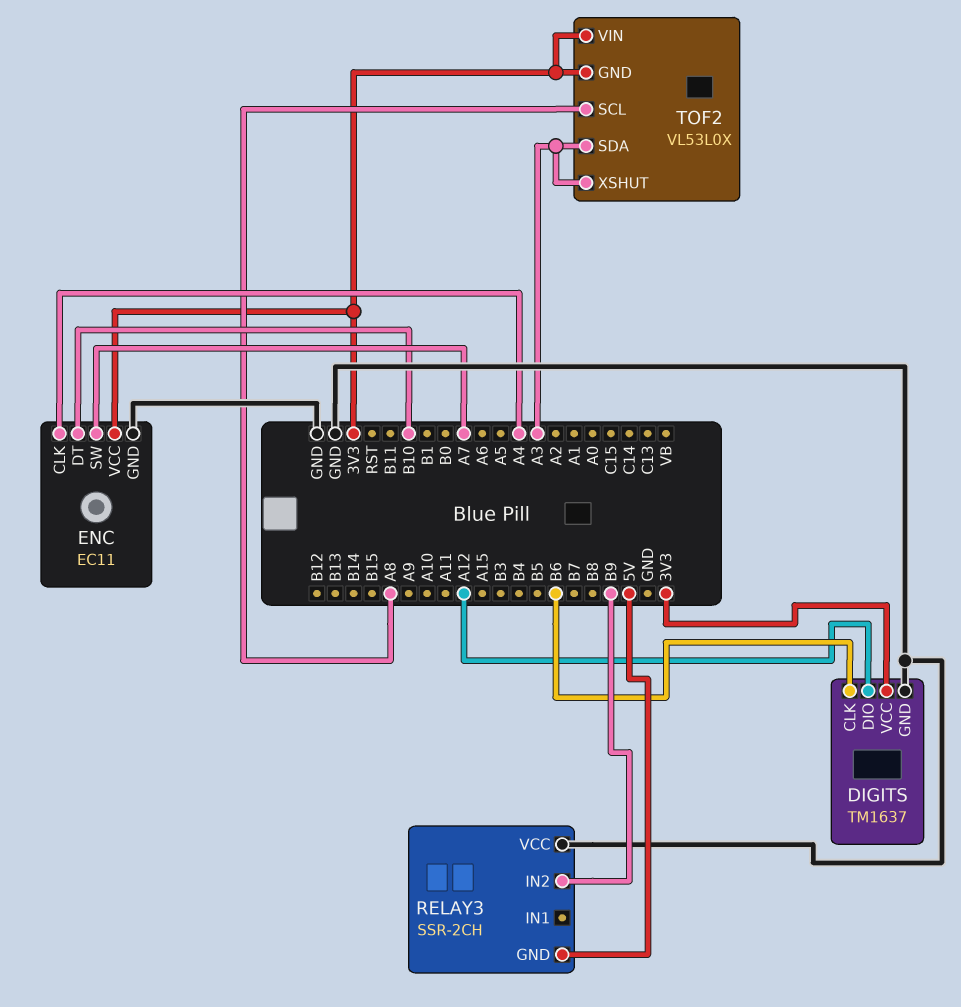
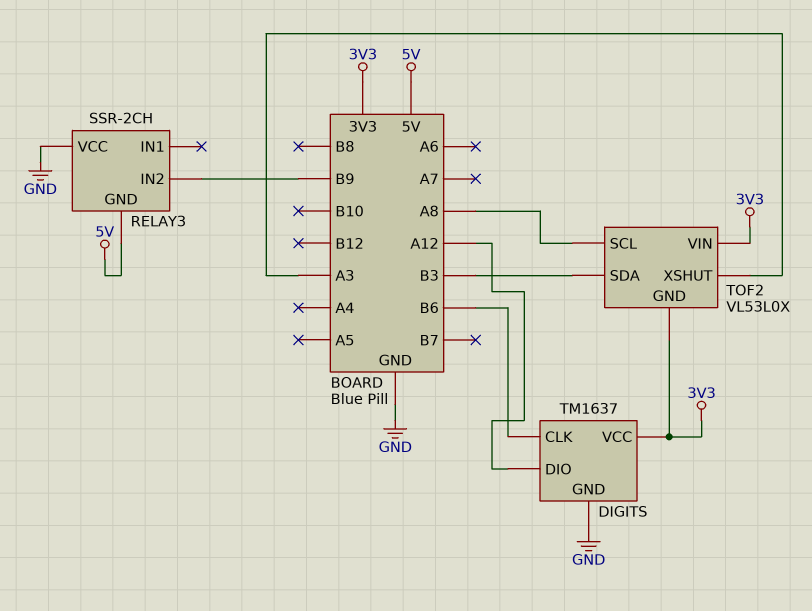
ENC: EC11 -> none
ENC pin CLK: A4 -> none
ENC pin DT: B10 -> none
ENC pin GND: GND -> none
ENC pin SW: A7 -> none
ENC pin VCC: 3V3 -> none
TOF2 pin SDA: A3 -> B3

